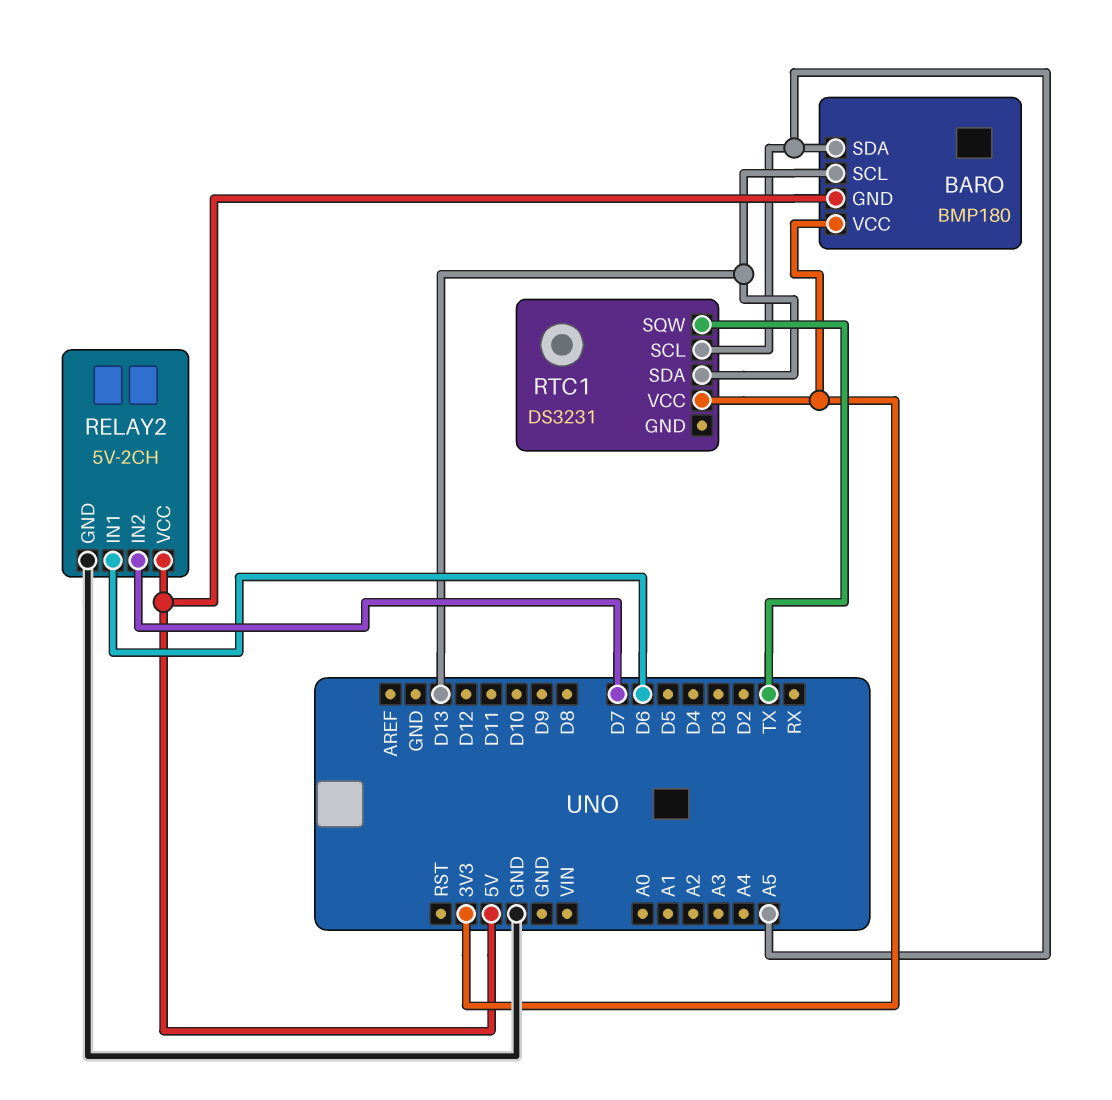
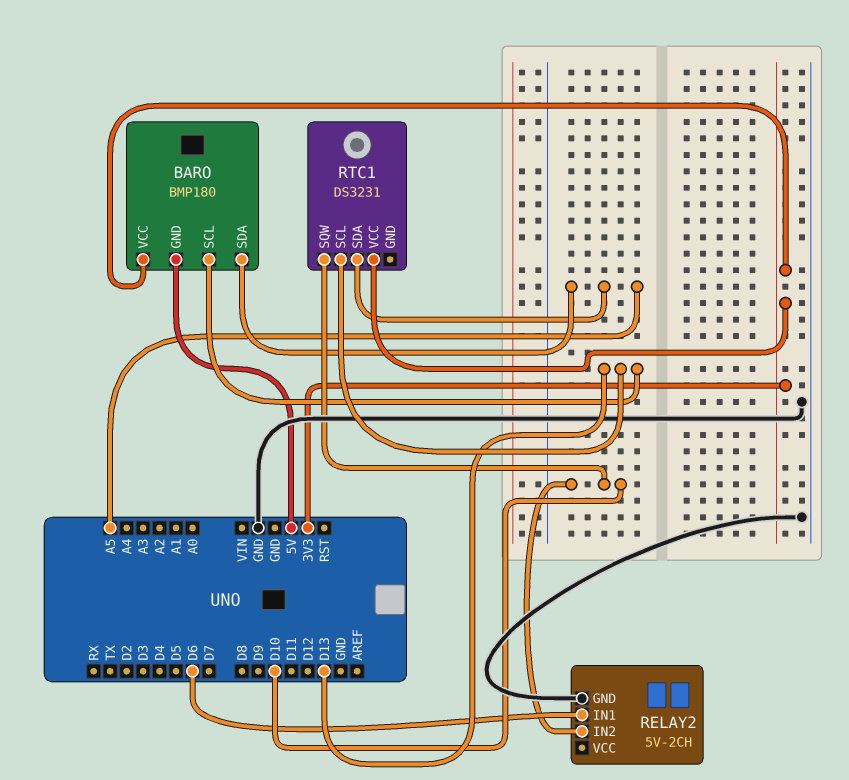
RELAY2 pin IN2: D7 -> D10
RELAY2 pin VCC: 5V -> none
RTC1 pin SCL: A5 -> D13
RTC1 pin SDA: D13 -> A5
RTC1 pin SQW: TX -> D10

